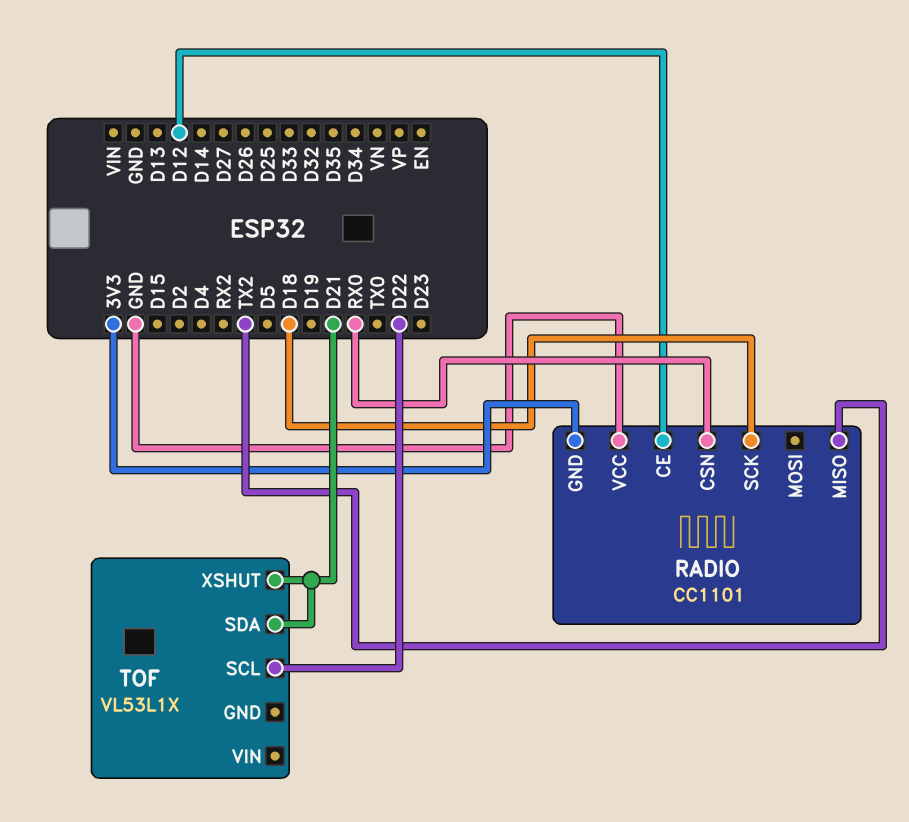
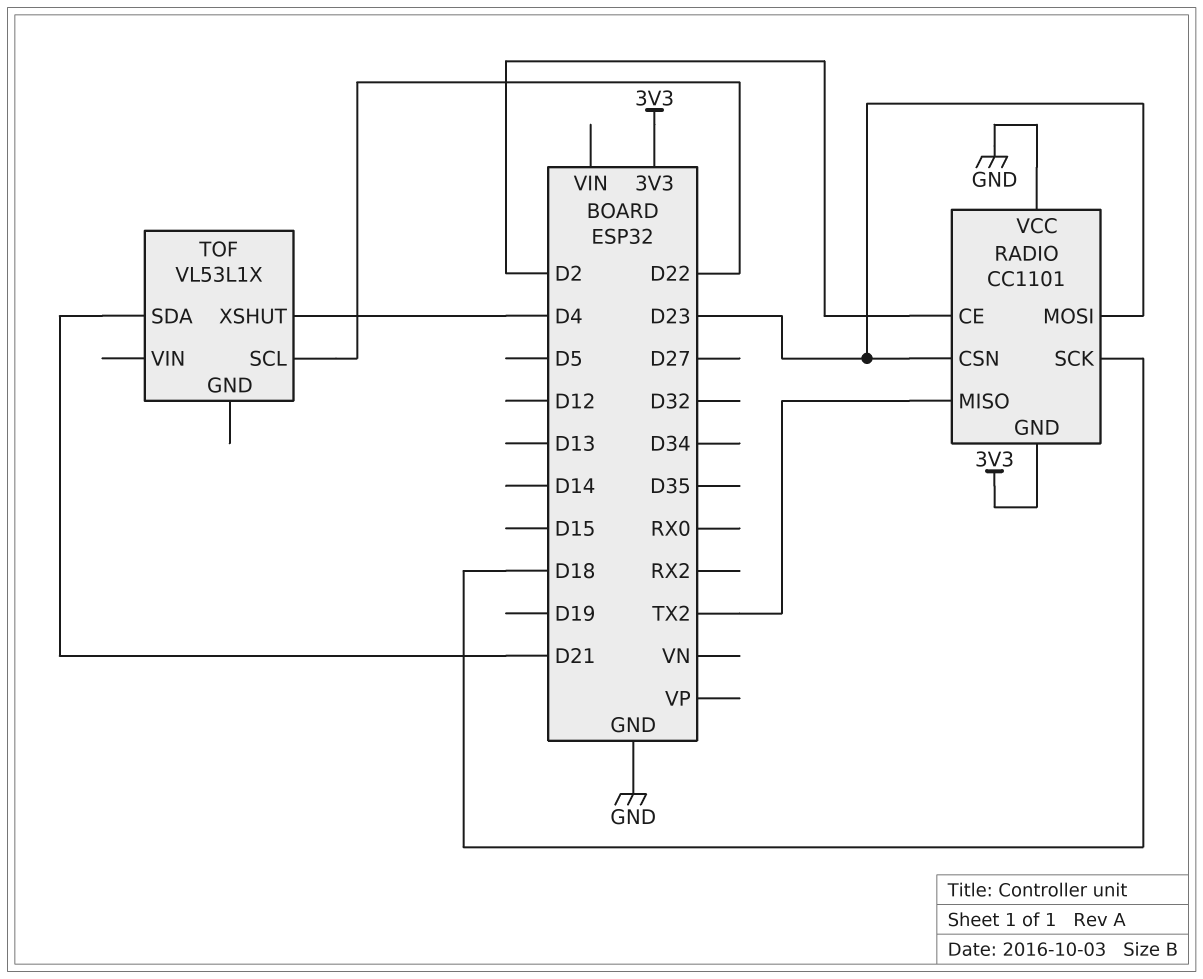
RADIO pin CE: D12 -> D2
RADIO pin CSN: RX0 -> D23
RADIO pin MOSI: none -> D23
TOF pin XSHUT: D21 -> D4

